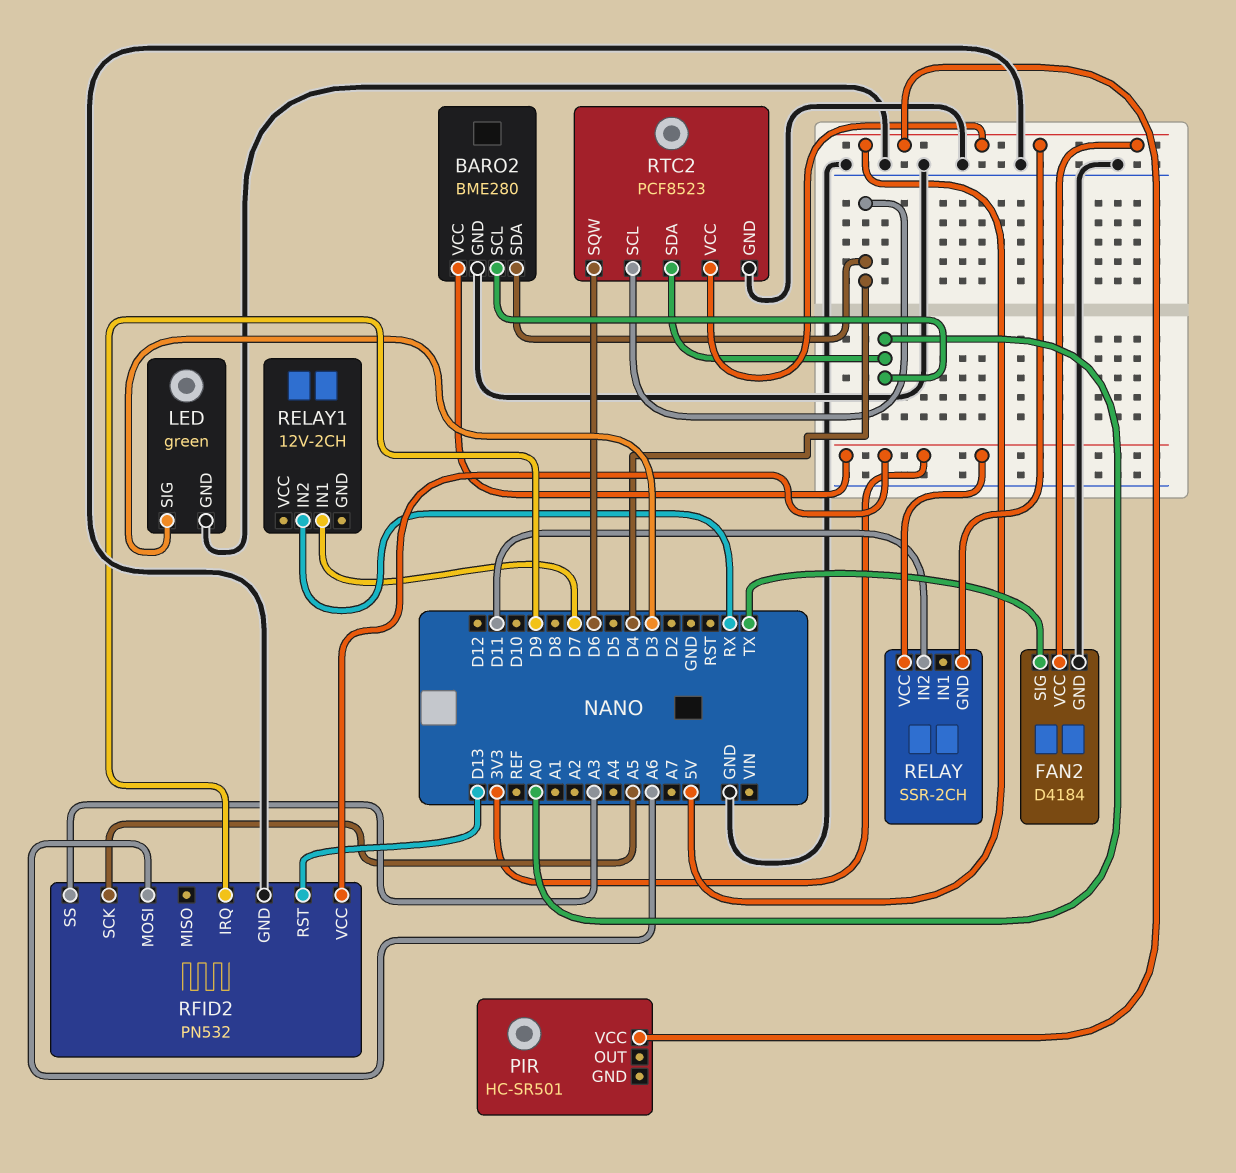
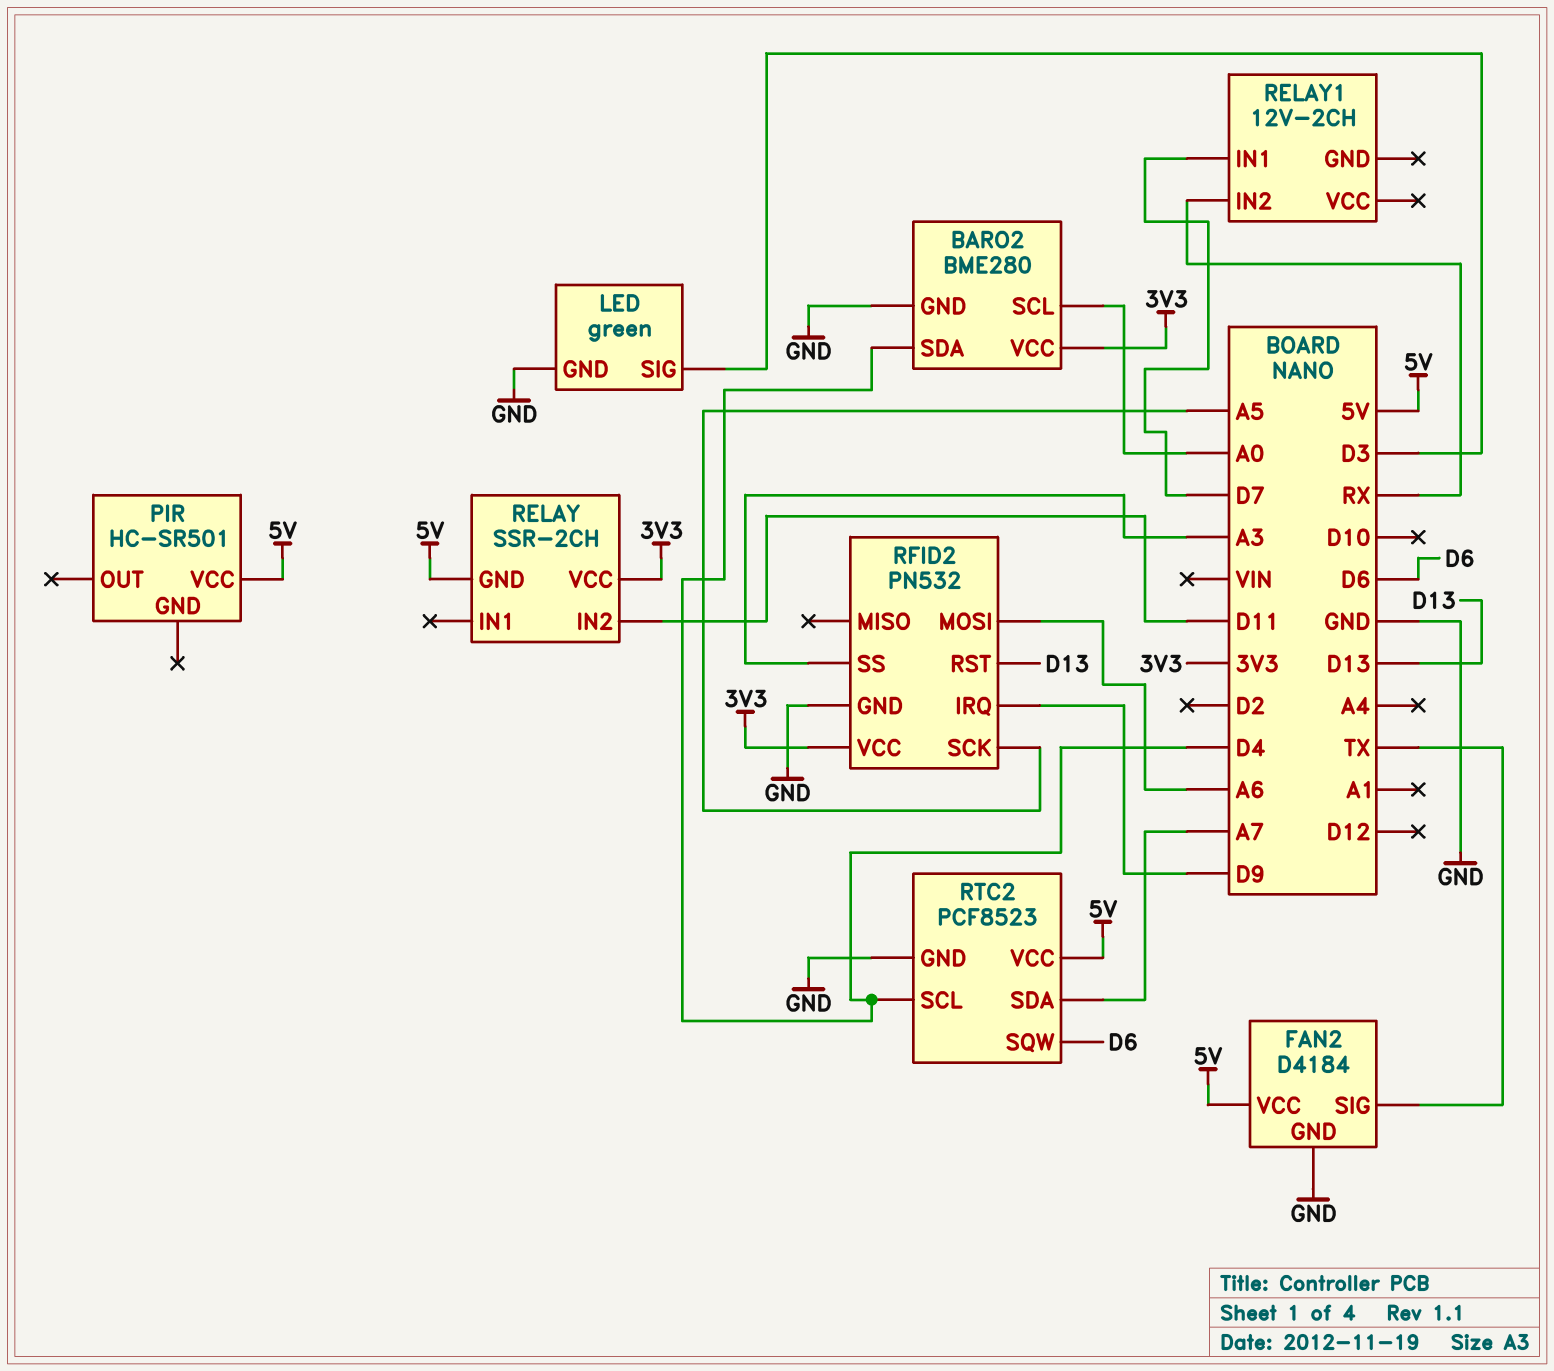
RTC2 pin SDA: A0 -> A7

